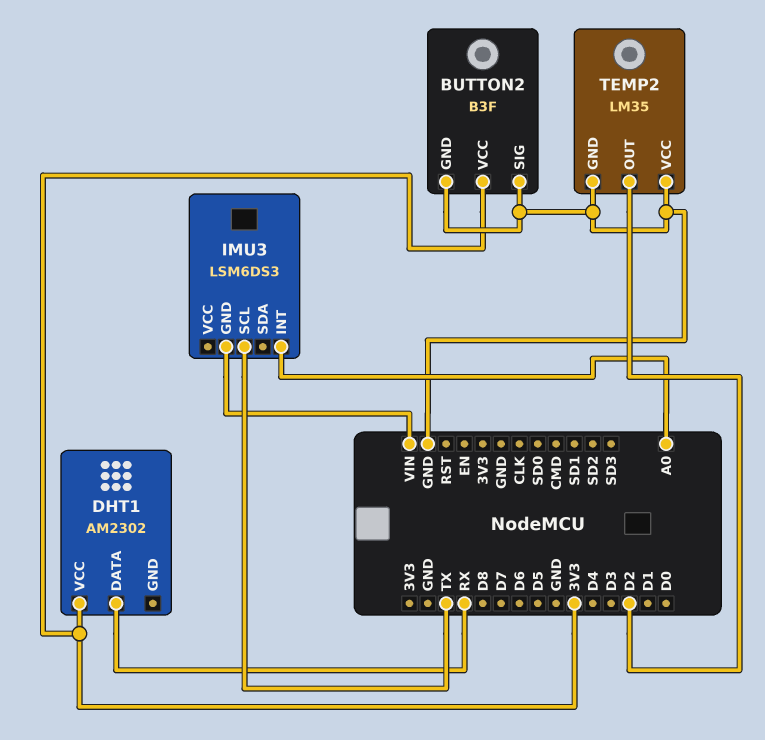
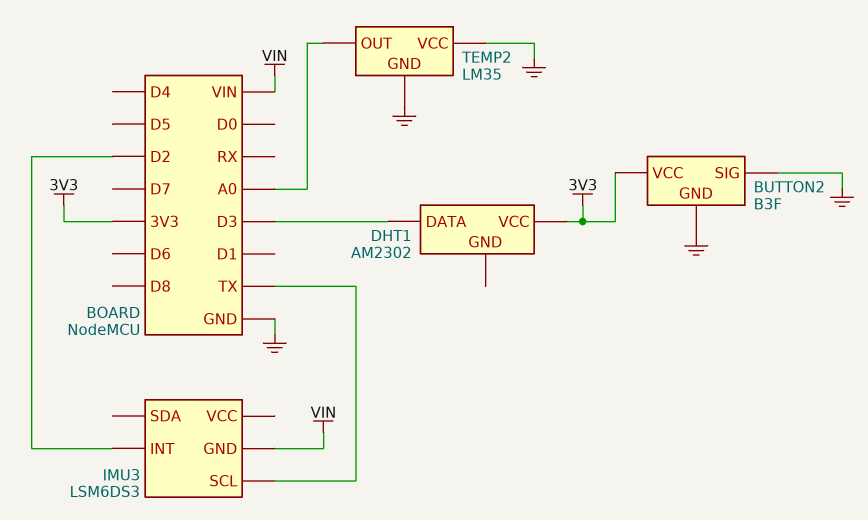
DHT1 pin DATA: RX -> D3
IMU3 pin INT: A0 -> D2
TEMP2 pin OUT: D2 -> A0

